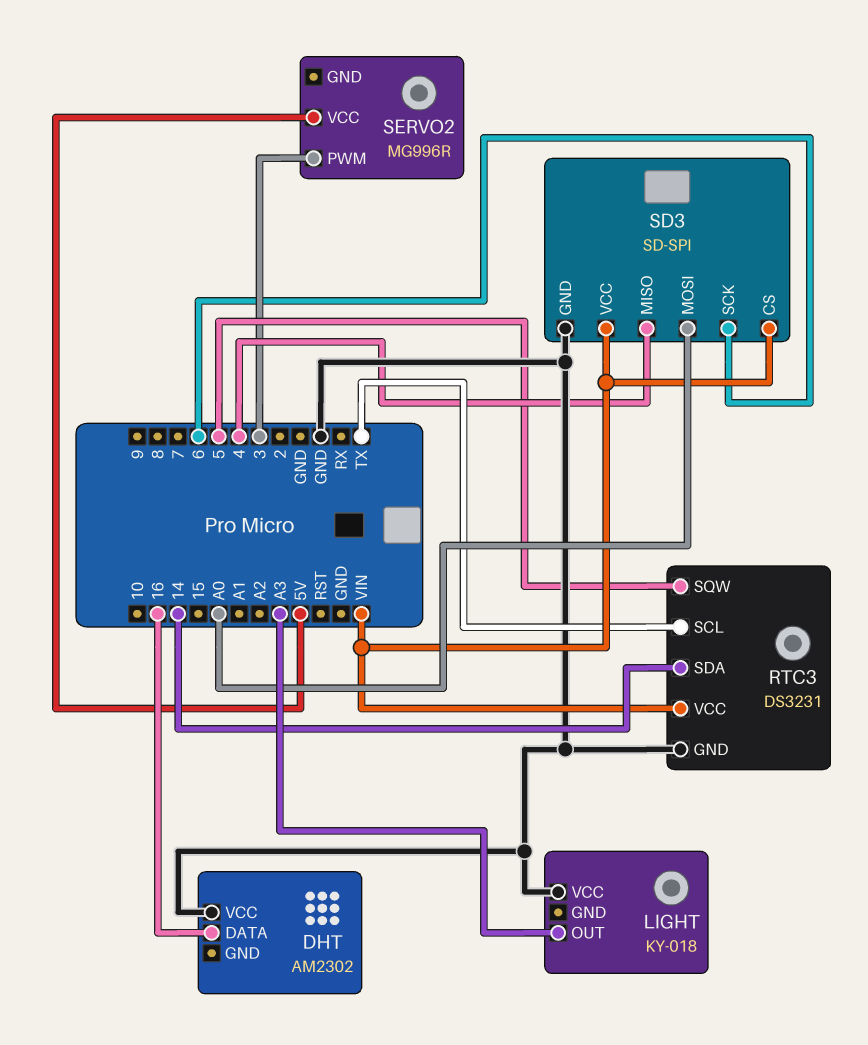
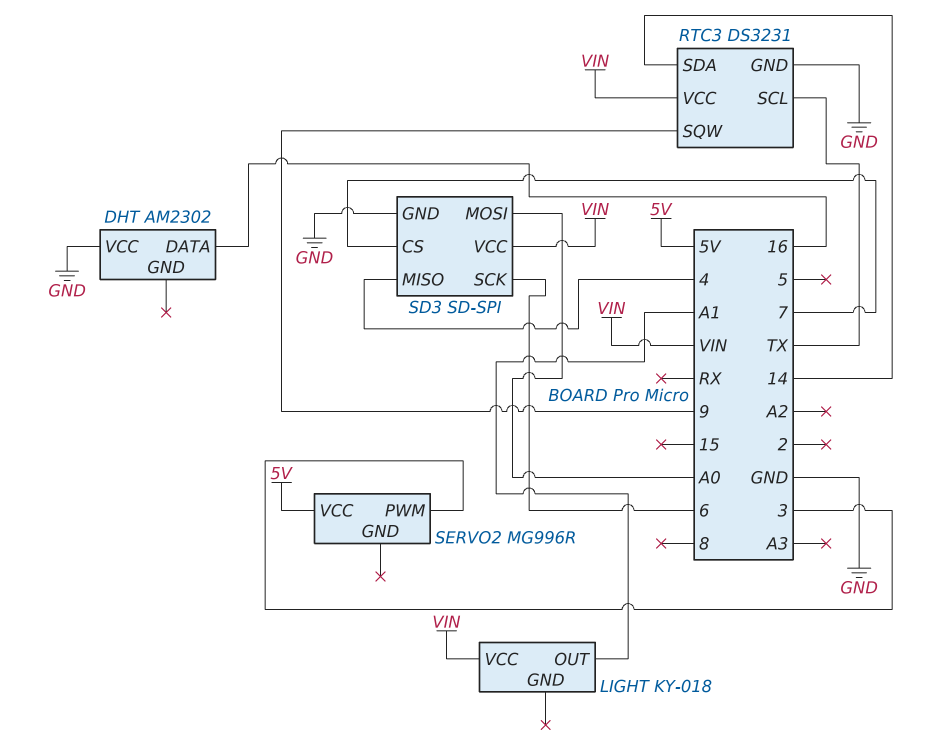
LIGHT pin OUT: A3 -> A1
LIGHT pin VCC: GND -> VIN
RTC3 pin SQW: 5 -> 9
SD3 pin CS: VIN -> 7

